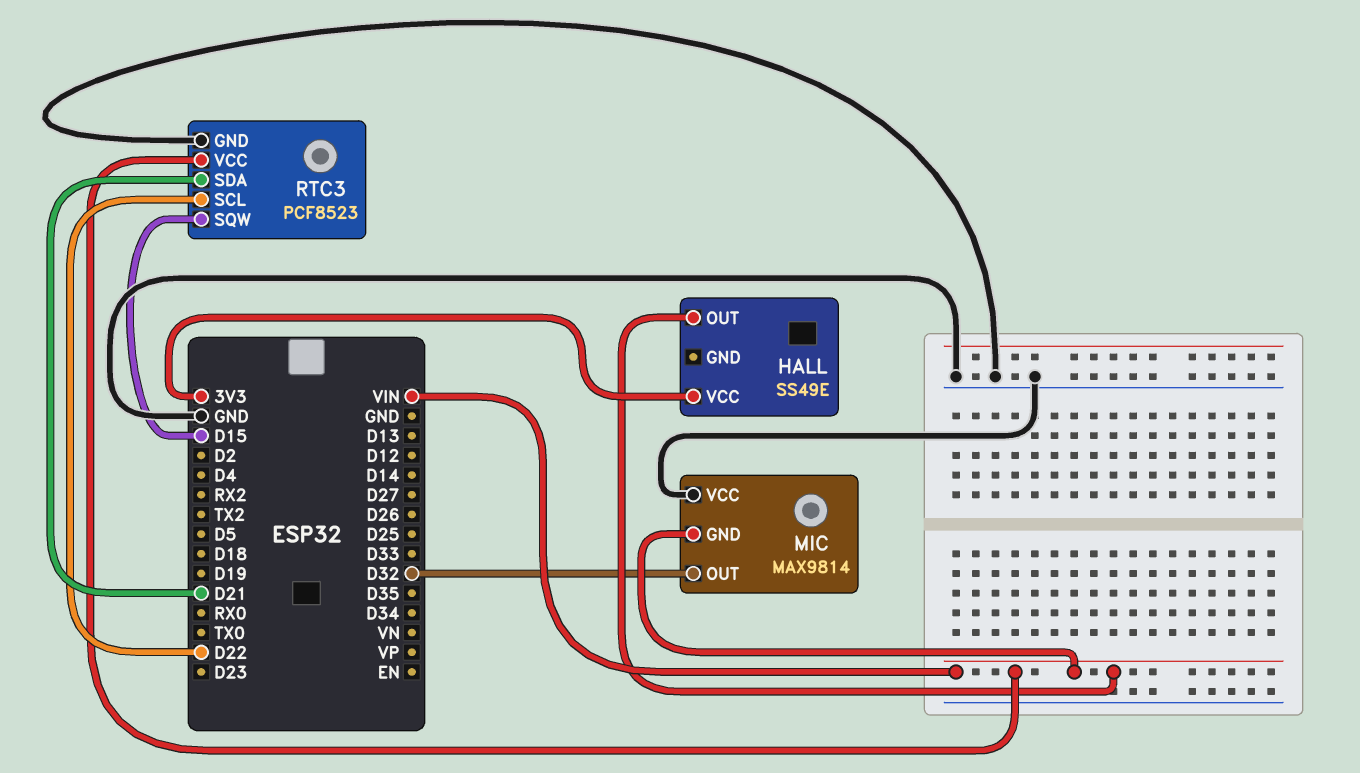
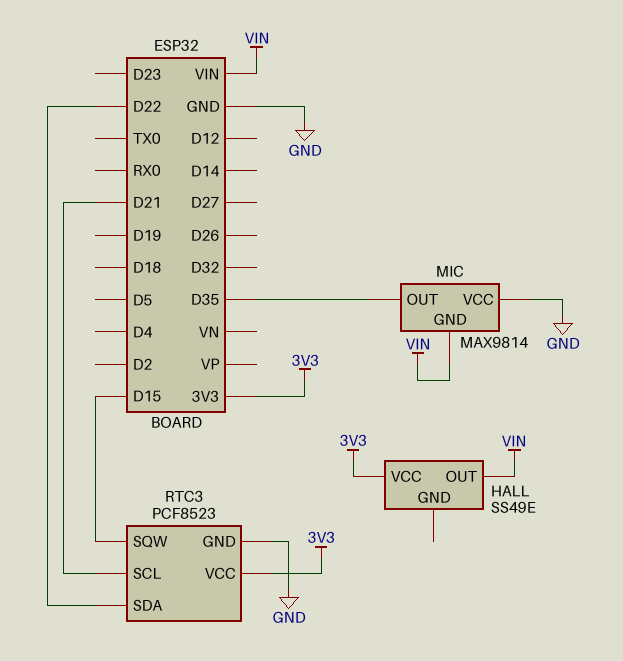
MIC pin OUT: D32 -> D35
RTC3 pin SCL: D22 -> D21
RTC3 pin SDA: D21 -> D22
RTC3 pin VCC: VIN -> 3V3

